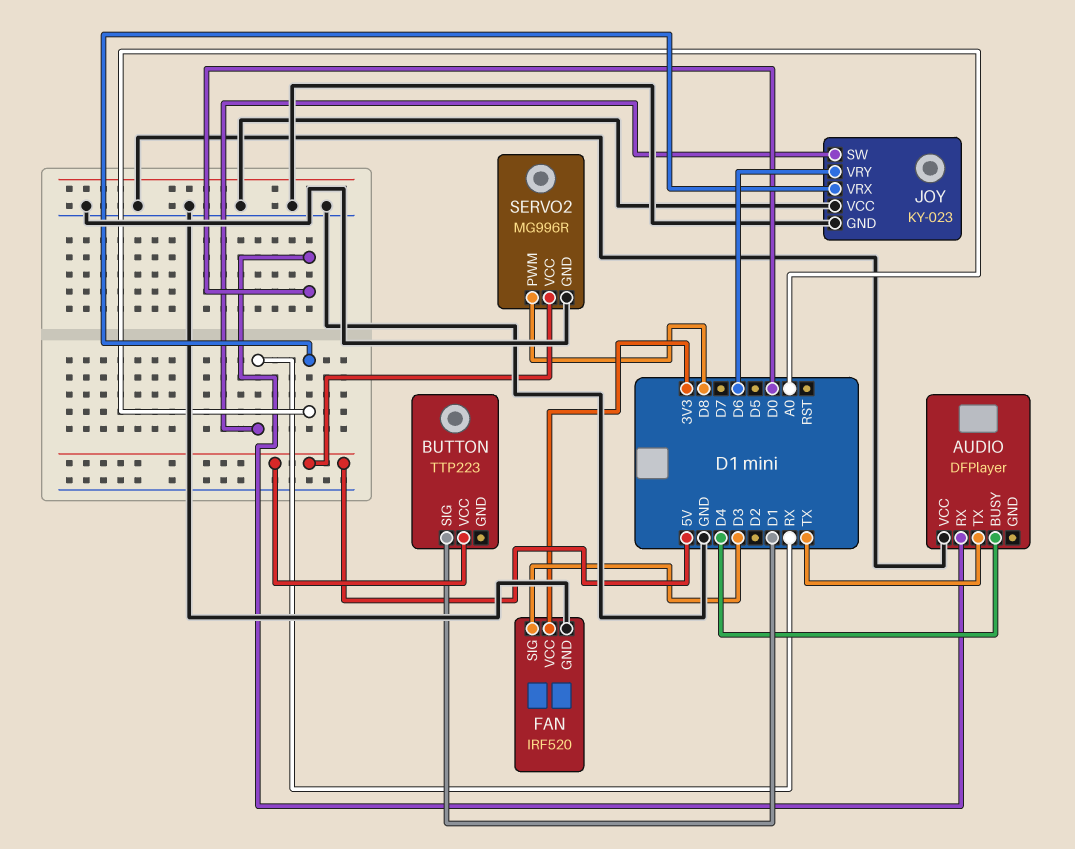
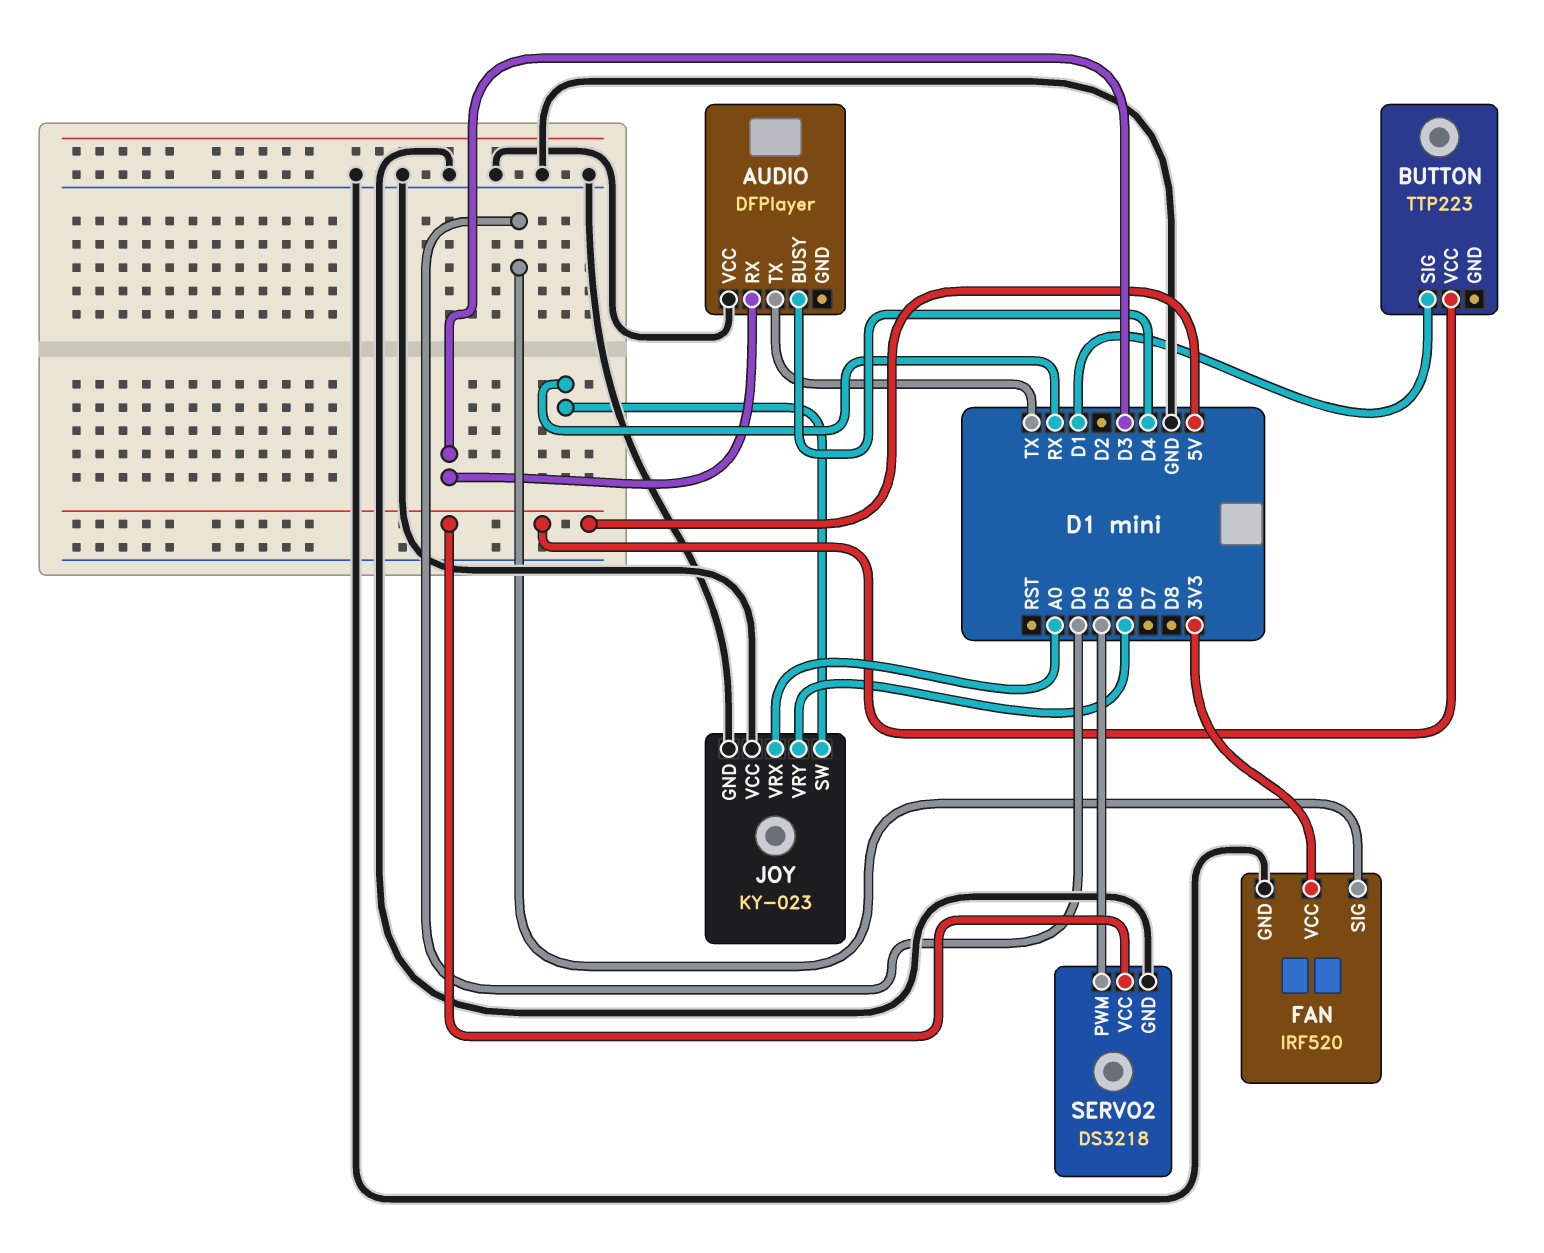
AUDIO pin RX: D0 -> D3
FAN pin SIG: D3 -> D0
SERVO2: MG996R -> DS3218
SERVO2 pin PWM: D8 -> D5

